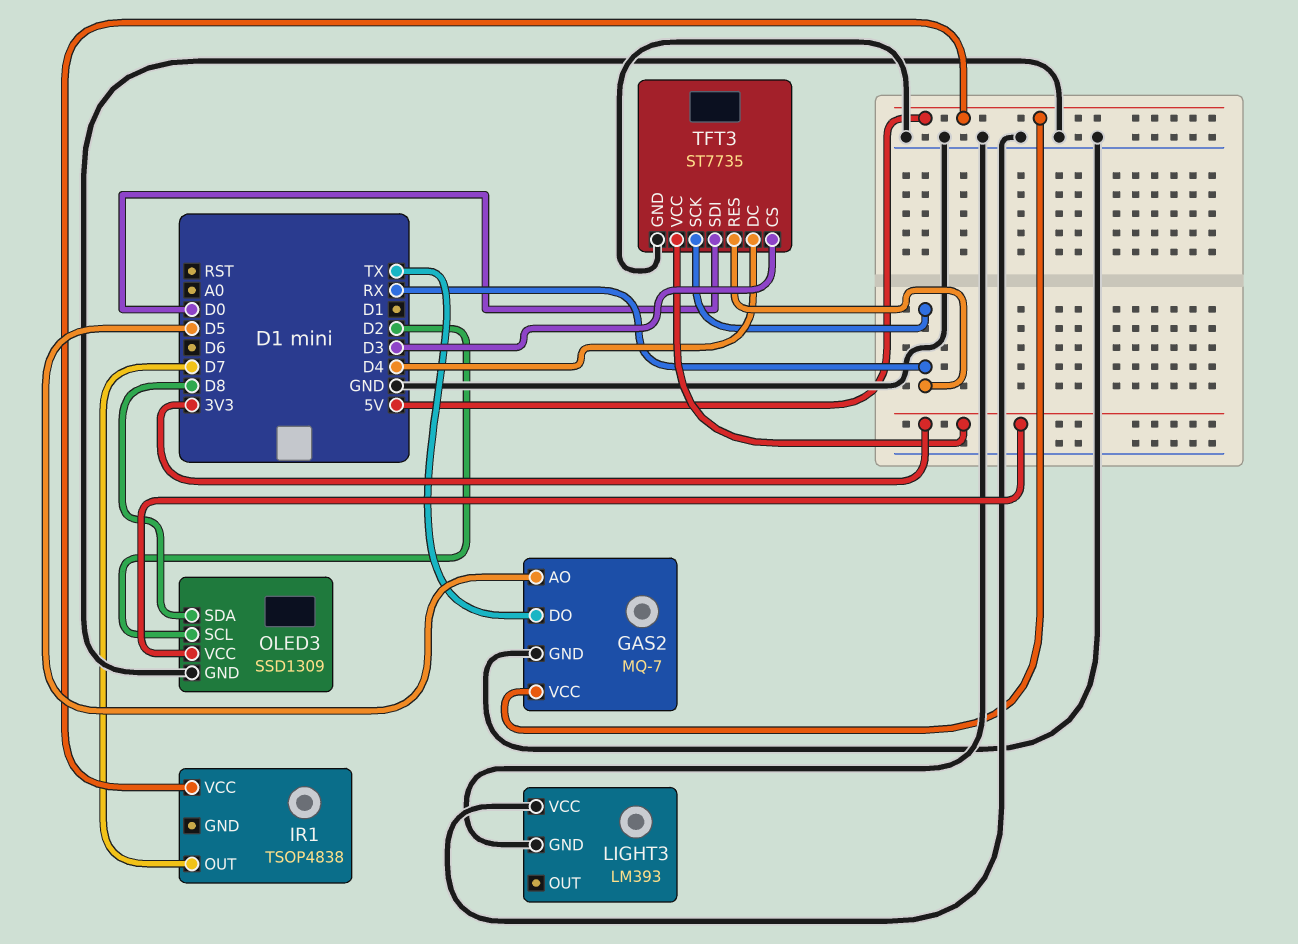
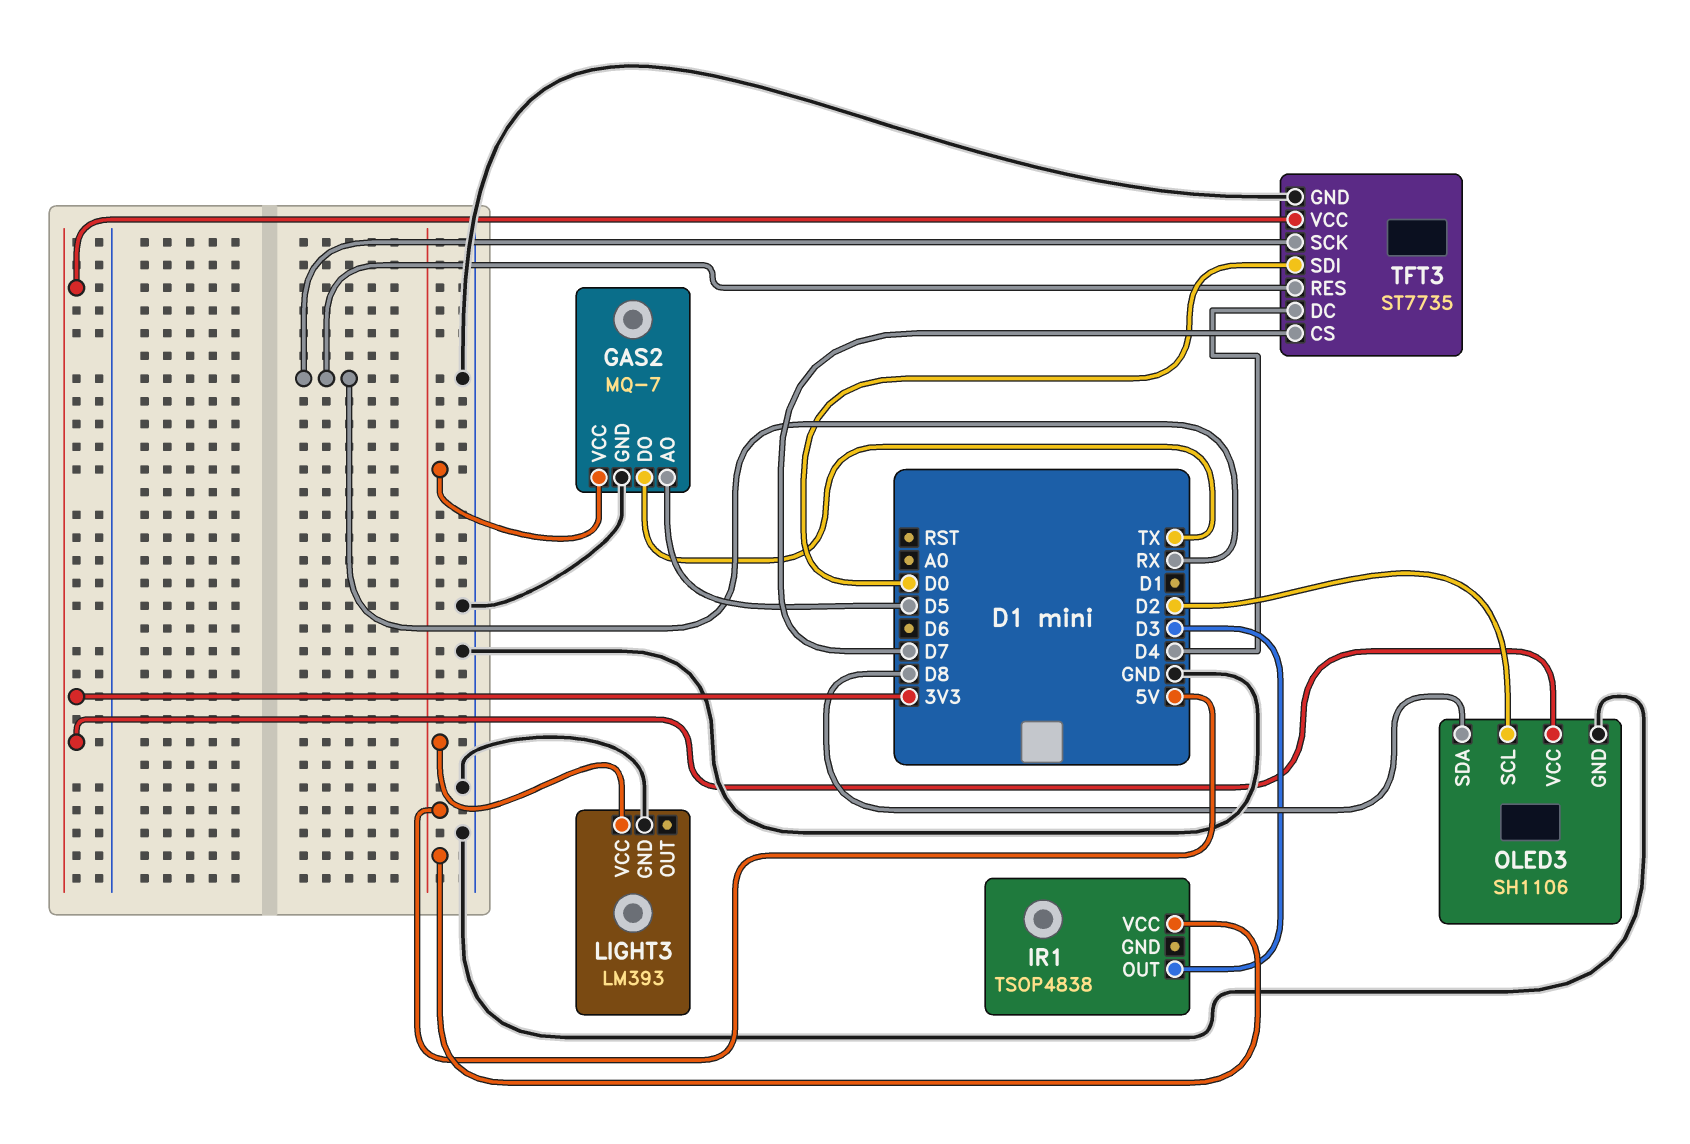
IR1 pin OUT: D7 -> D3
LIGHT3 pin VCC: GND -> 5V
OLED3: SSD1309 -> SH1106
TFT3 pin CS: D3 -> D7

